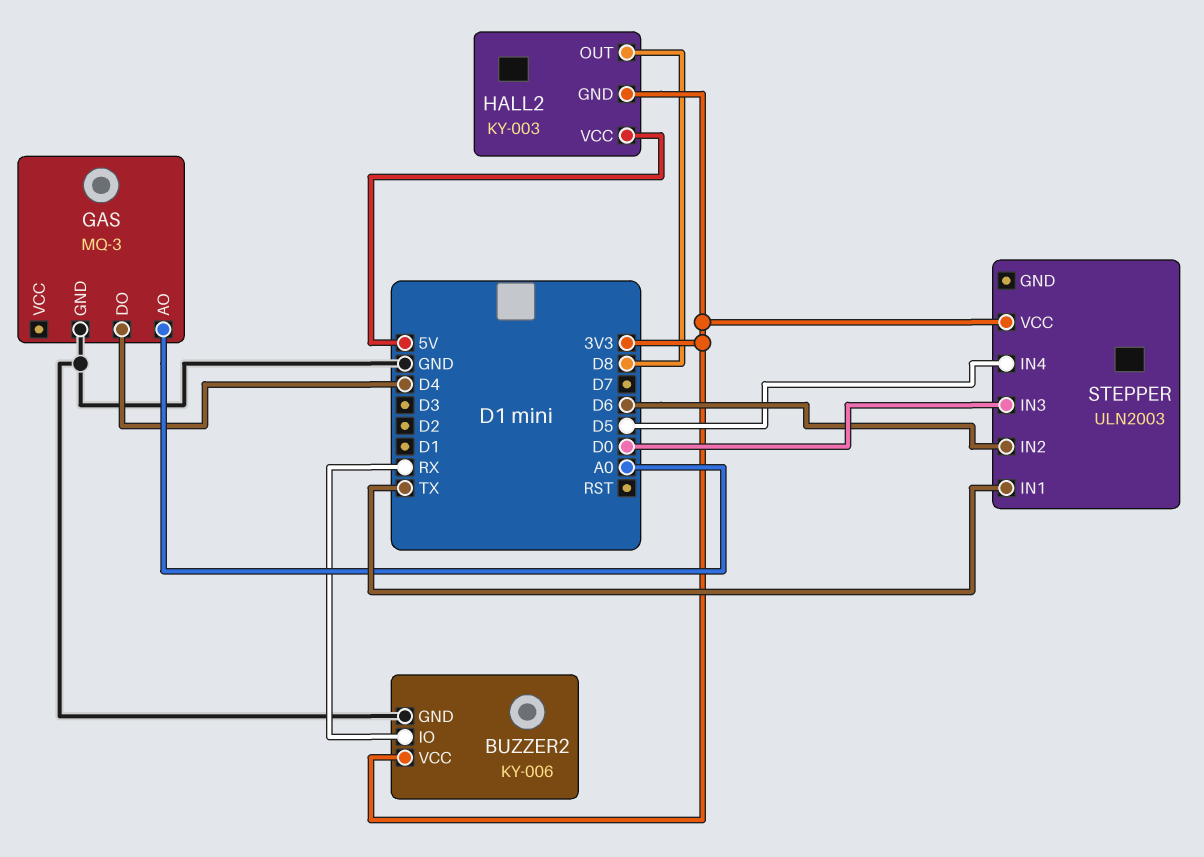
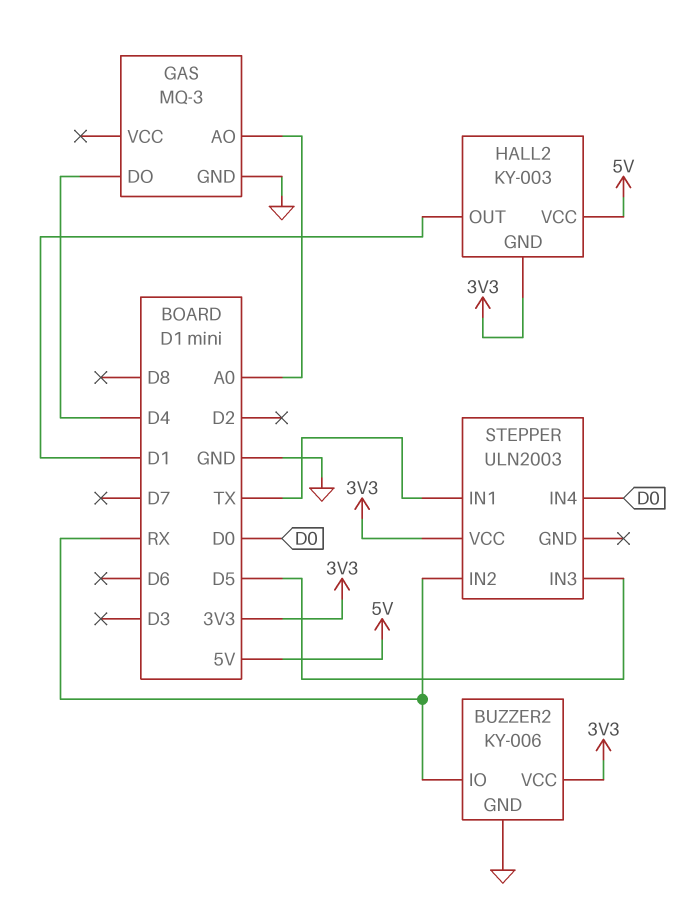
HALL2 pin OUT: D8 -> D1
STEPPER pin IN2: D6 -> RX
STEPPER pin IN3: D0 -> D5
STEPPER pin IN4: D5 -> D0

